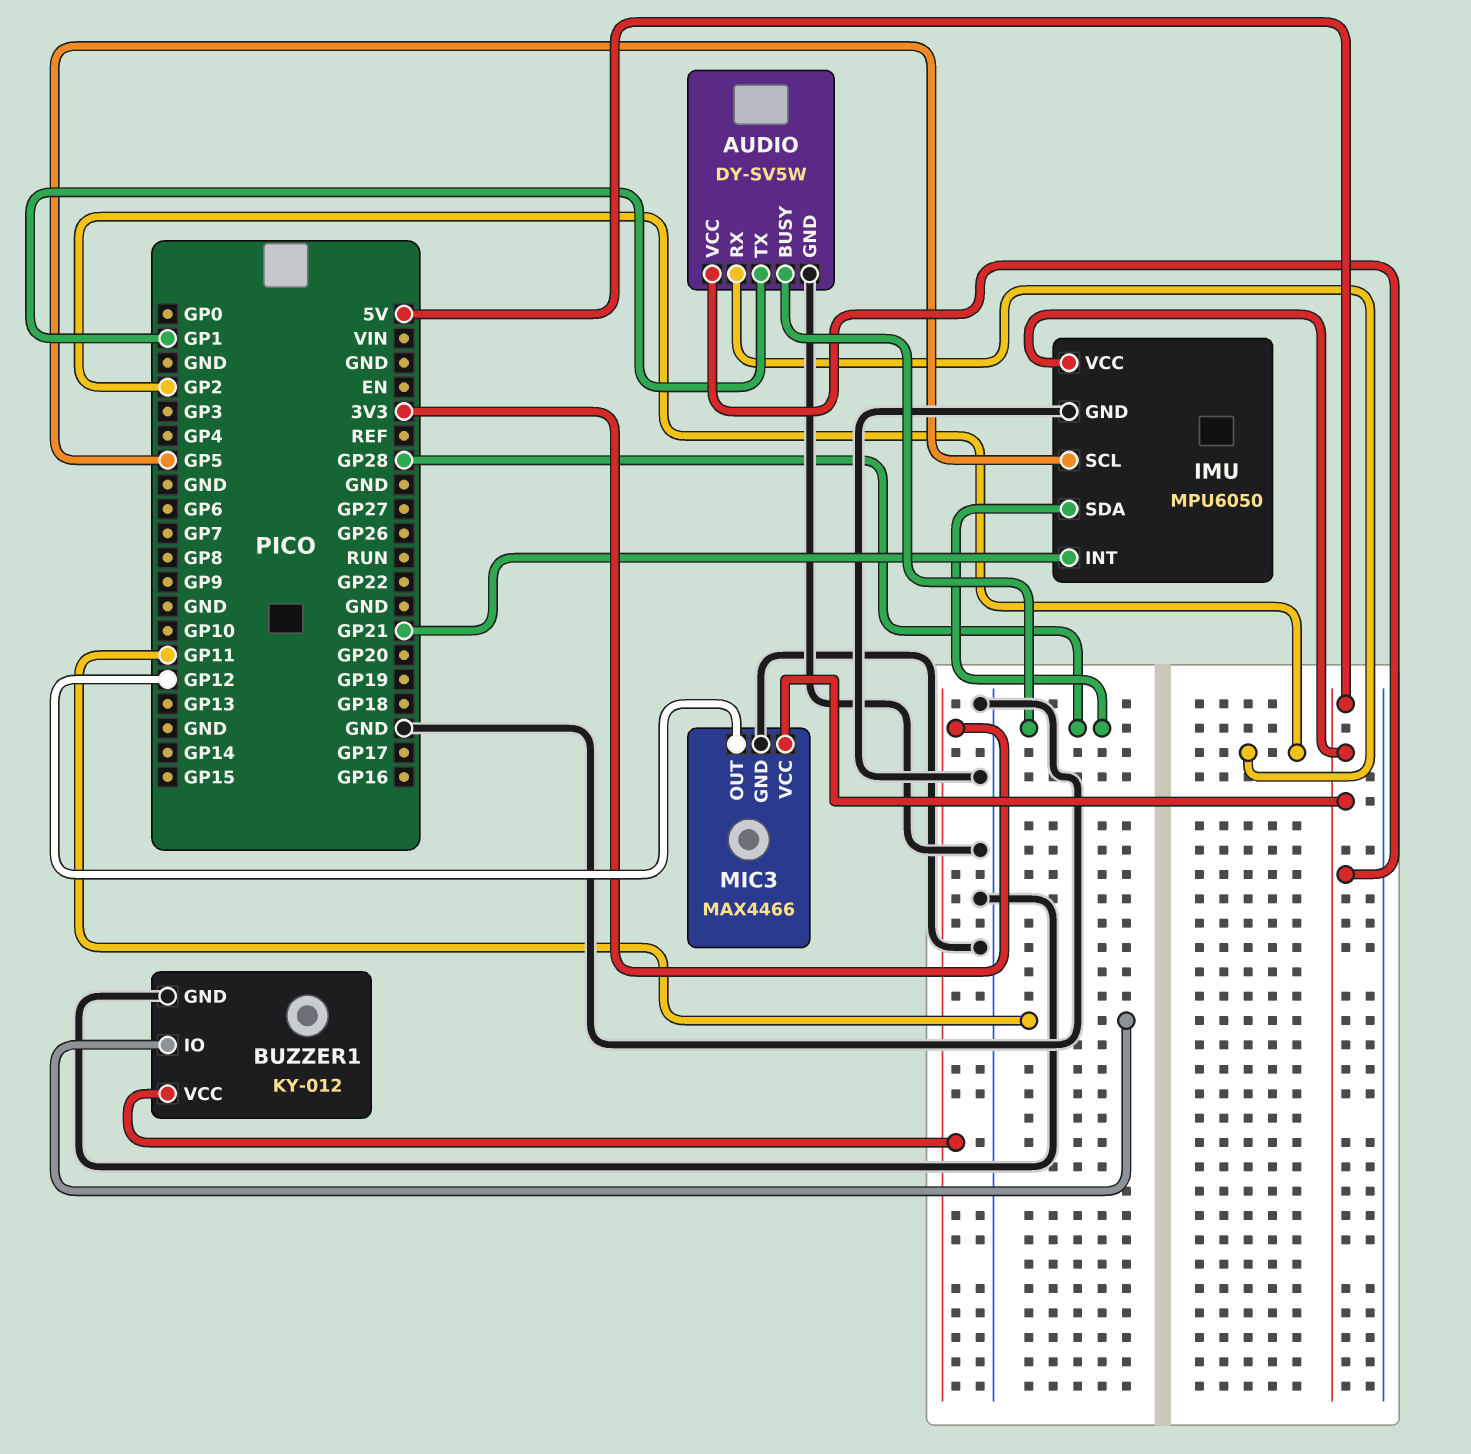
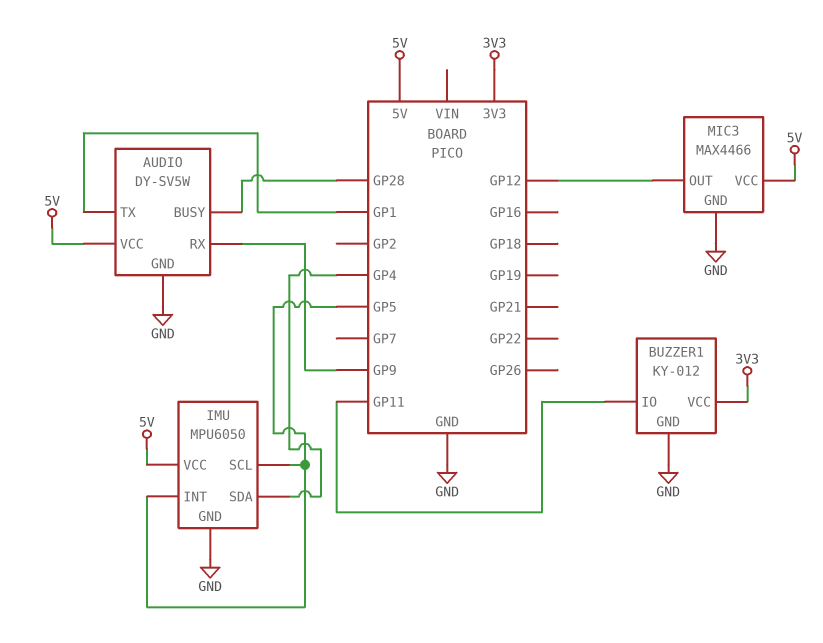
AUDIO pin RX: GP2 -> GP9
IMU pin INT: GP21 -> GP5
IMU pin SDA: GP28 -> GP4

